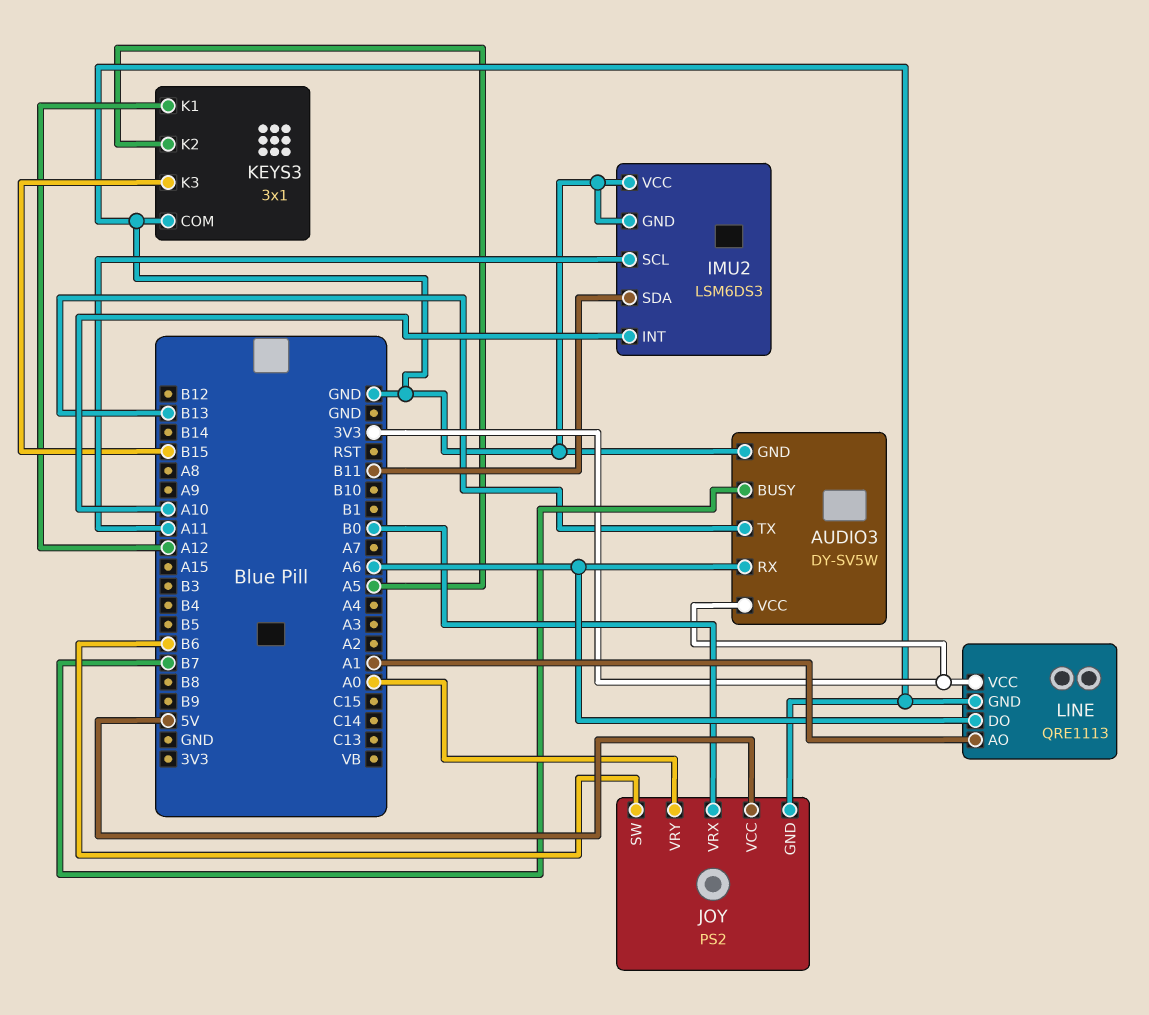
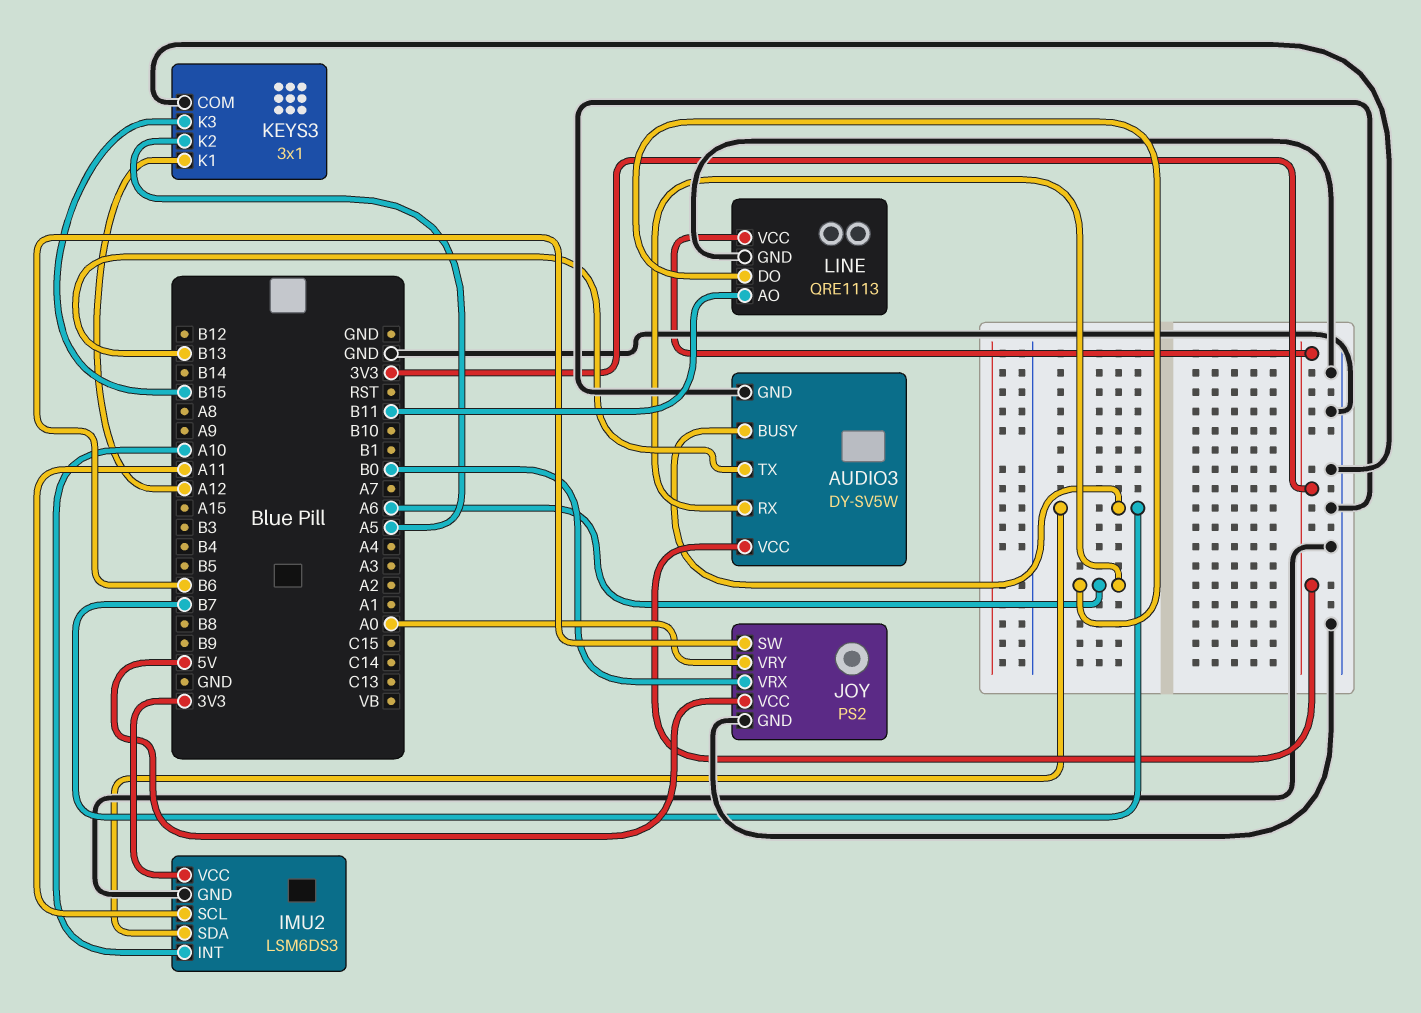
IMU2 pin SDA: B11 -> B7
IMU2 pin VCC: GND -> 3V3
LINE pin AO: A1 -> B11

